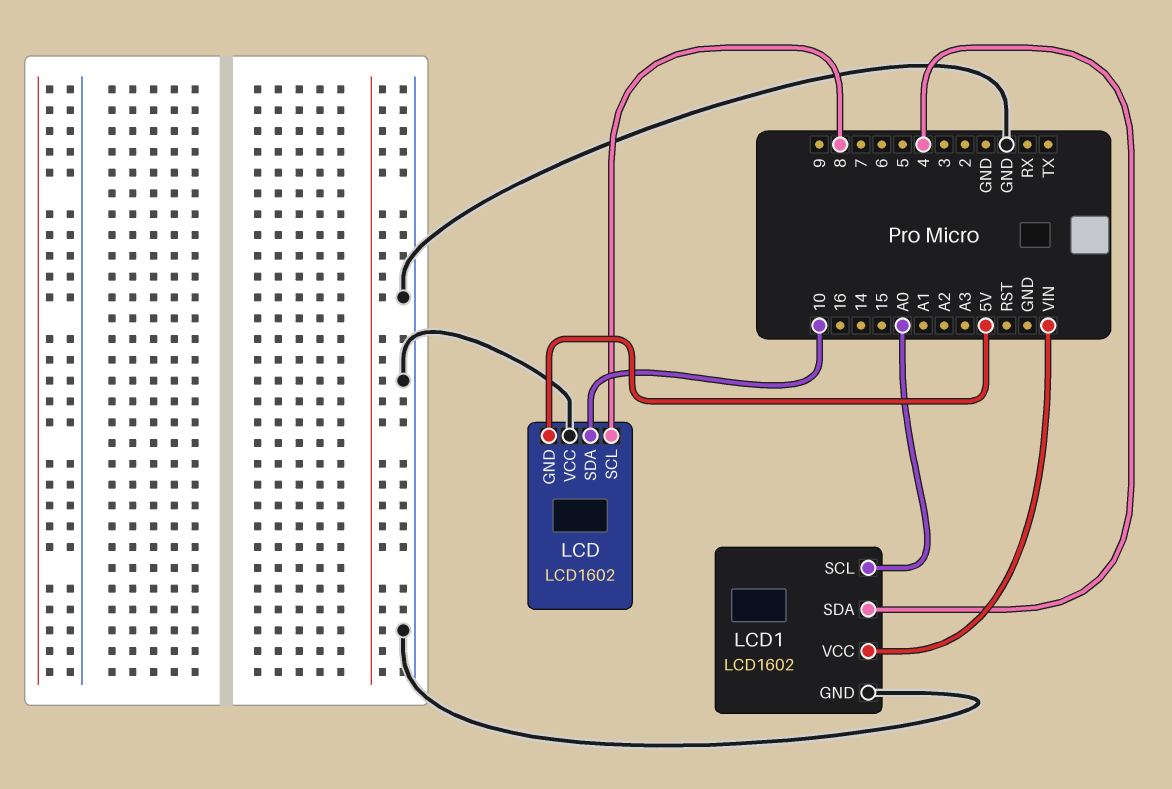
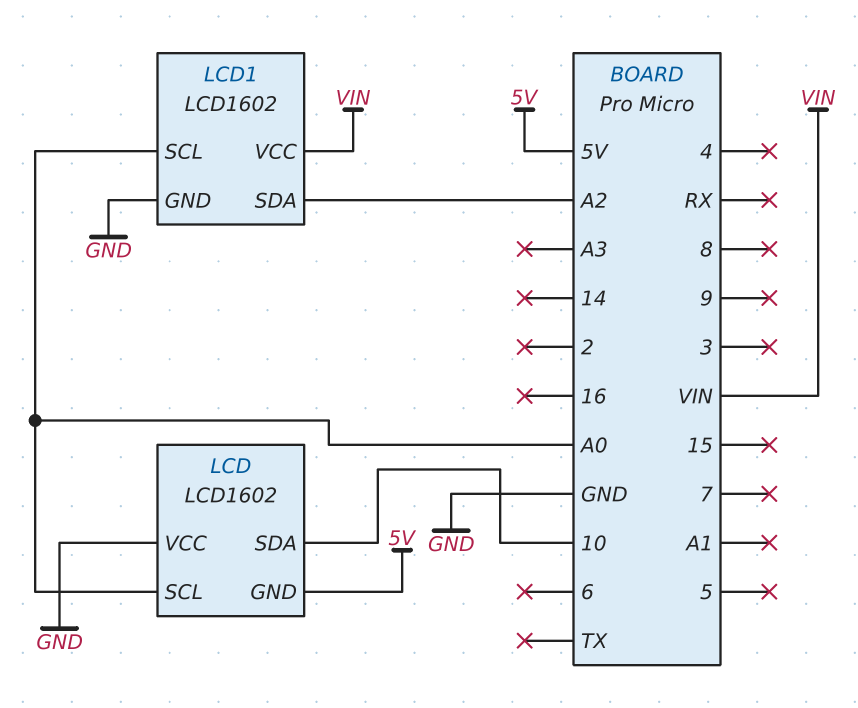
LCD pin SCL: 8 -> A0
LCD1 pin SDA: 4 -> A2

